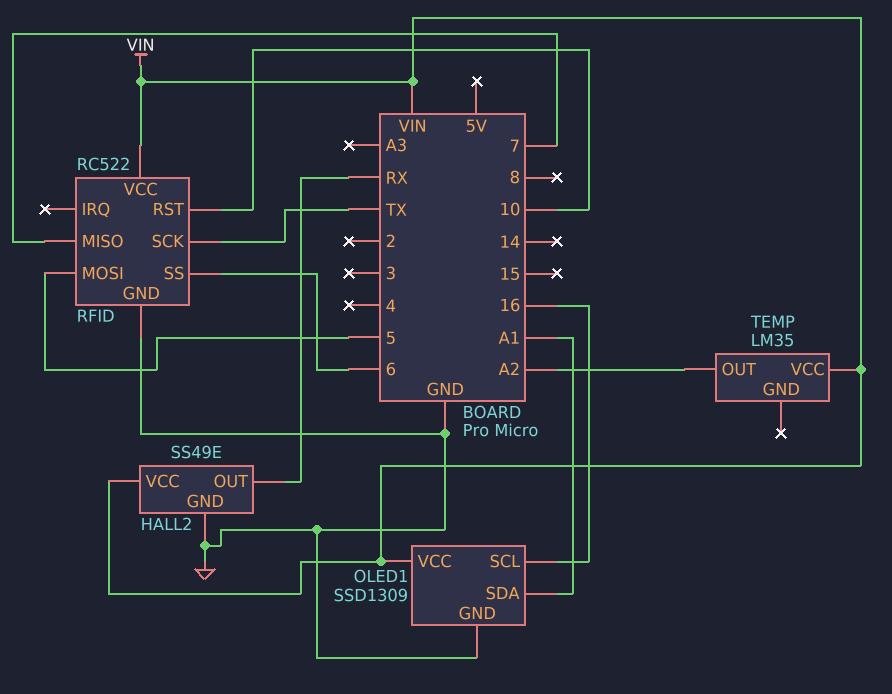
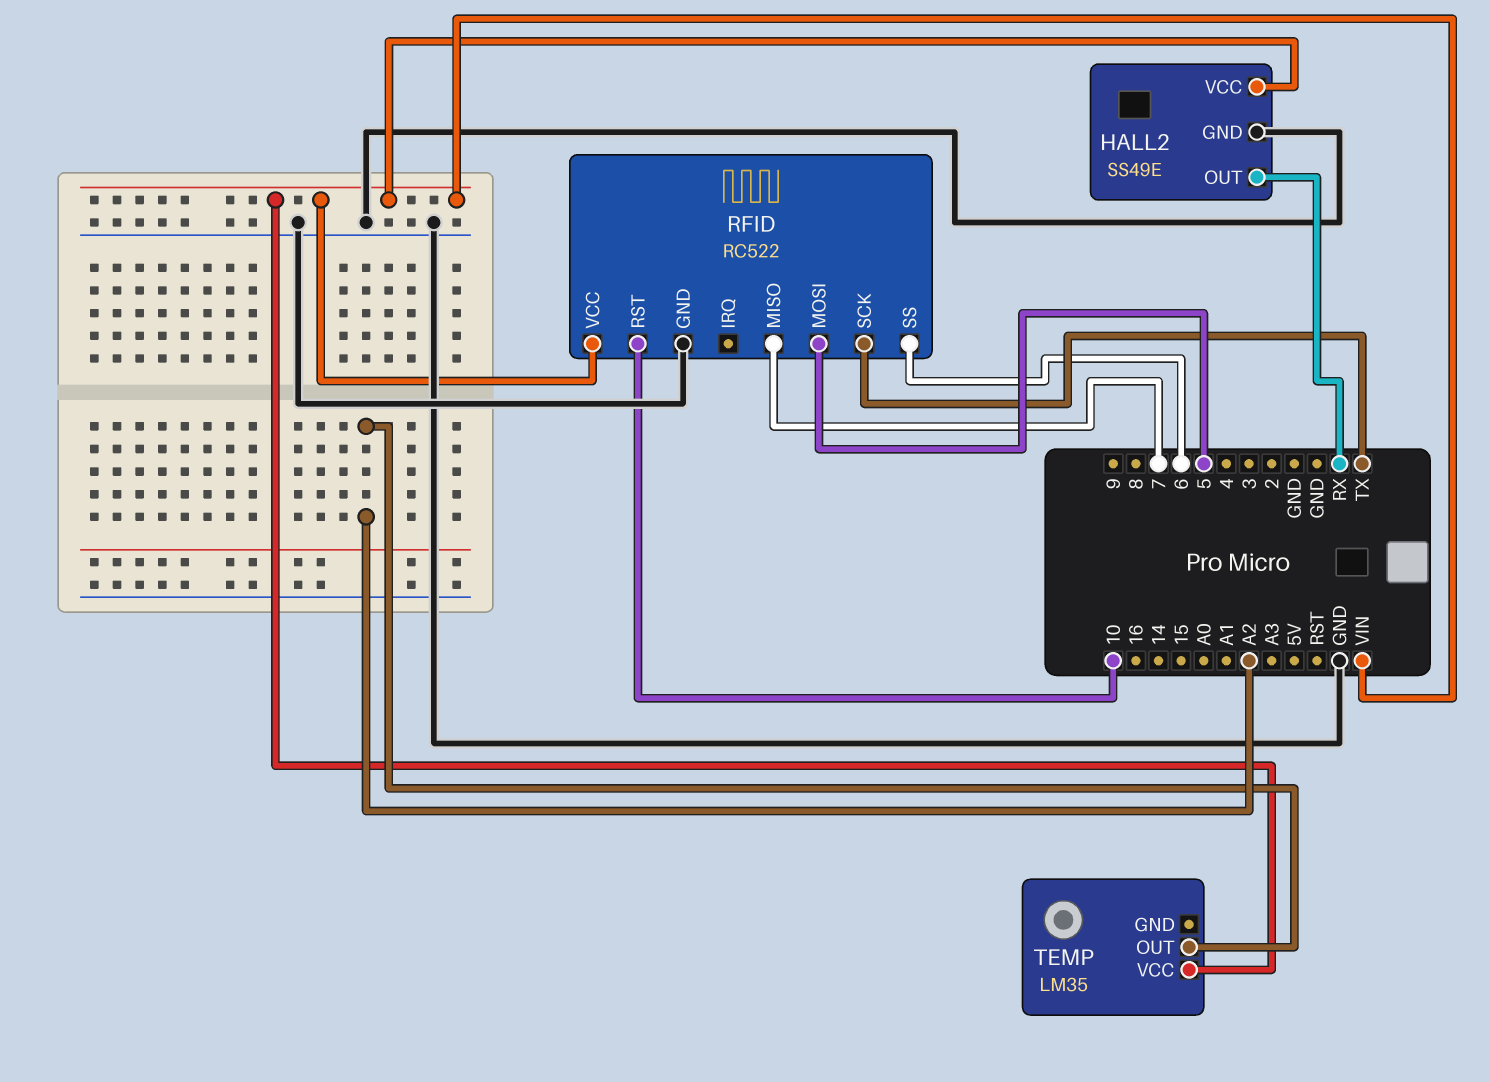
OLED1: SSD1309 -> none
OLED1 pin GND: GND -> none
OLED1 pin SCL: 16 -> none
OLED1 pin SDA: A1 -> none
OLED1 pin VCC: VIN -> none

